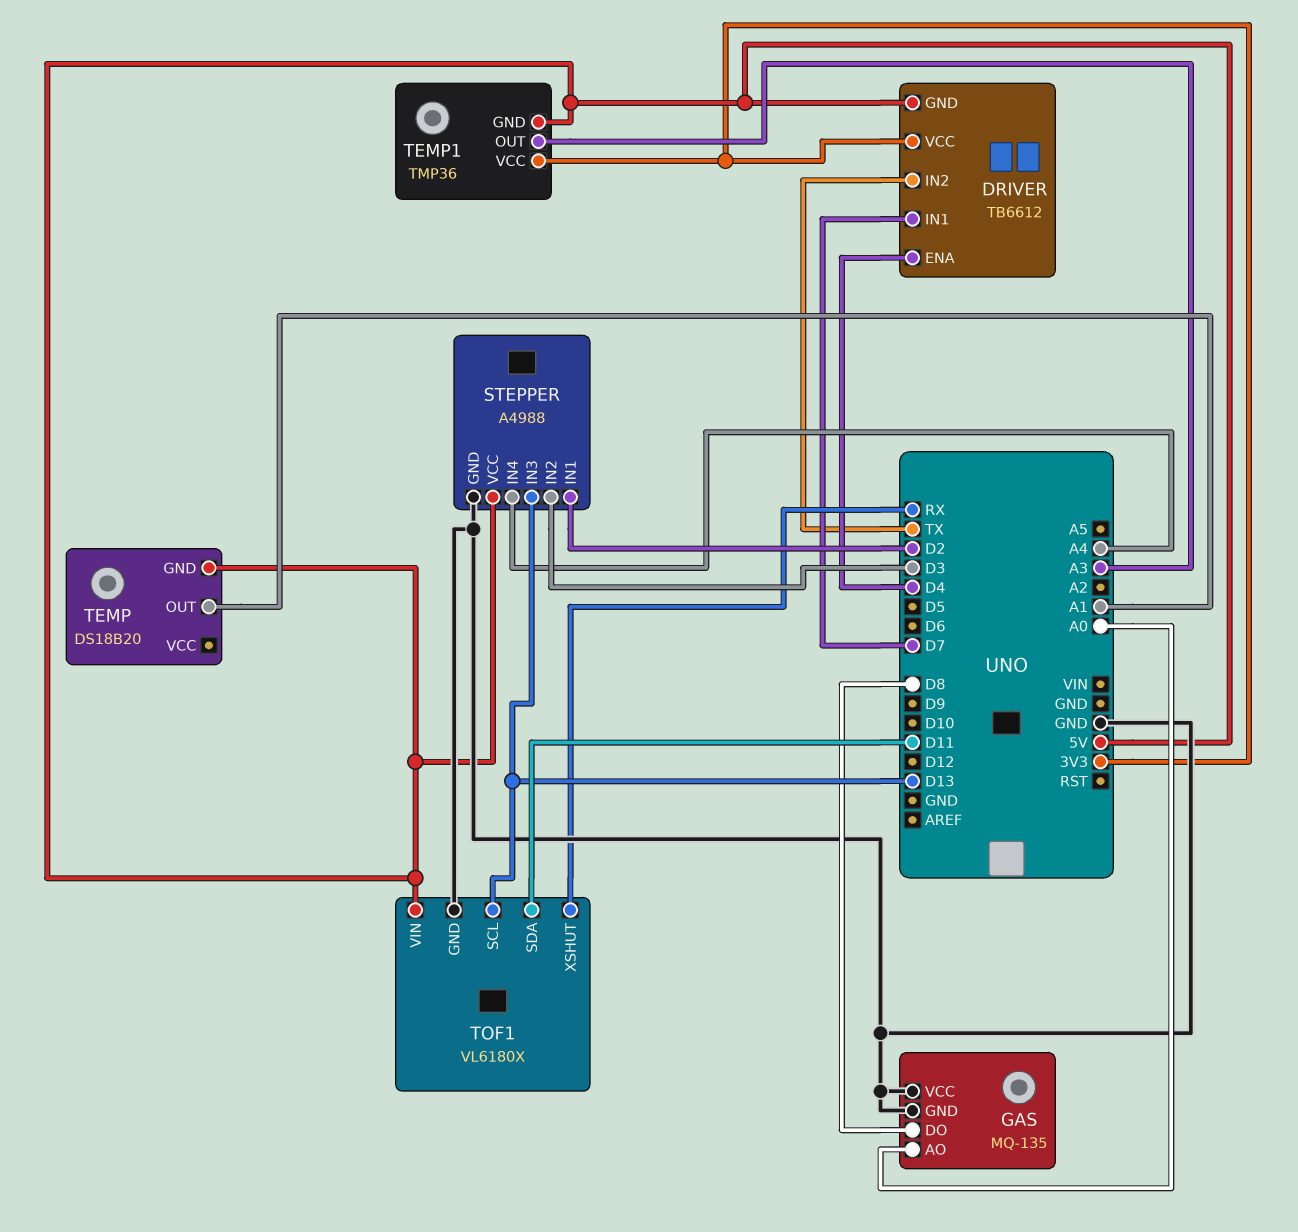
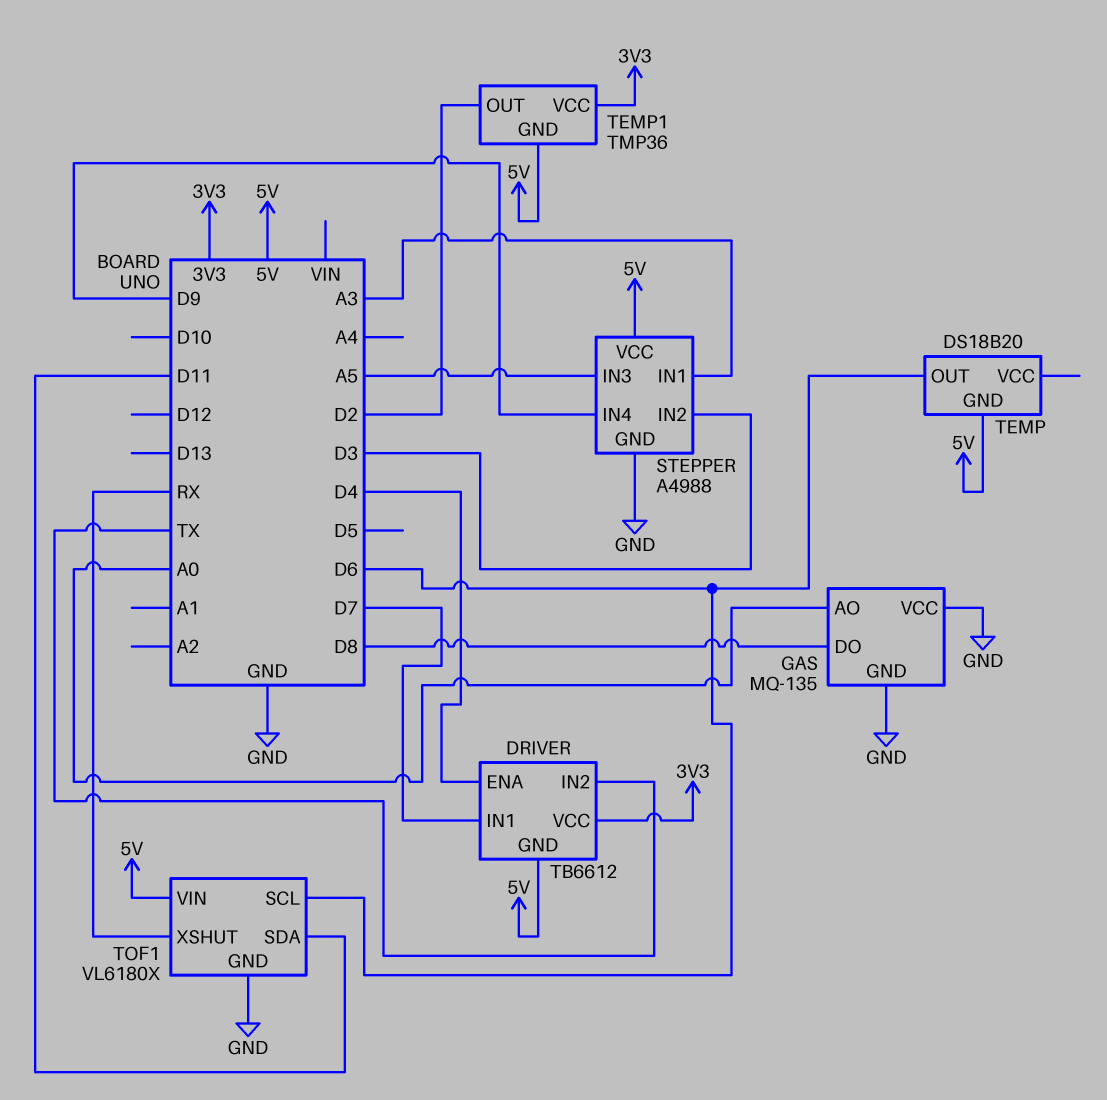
STEPPER pin IN1: D2 -> A3
STEPPER pin IN3: D13 -> A5
STEPPER pin IN4: A4 -> D9
TEMP pin OUT: A1 -> D6
TEMP1 pin OUT: A3 -> D2
TOF1 pin SCL: D13 -> D6

